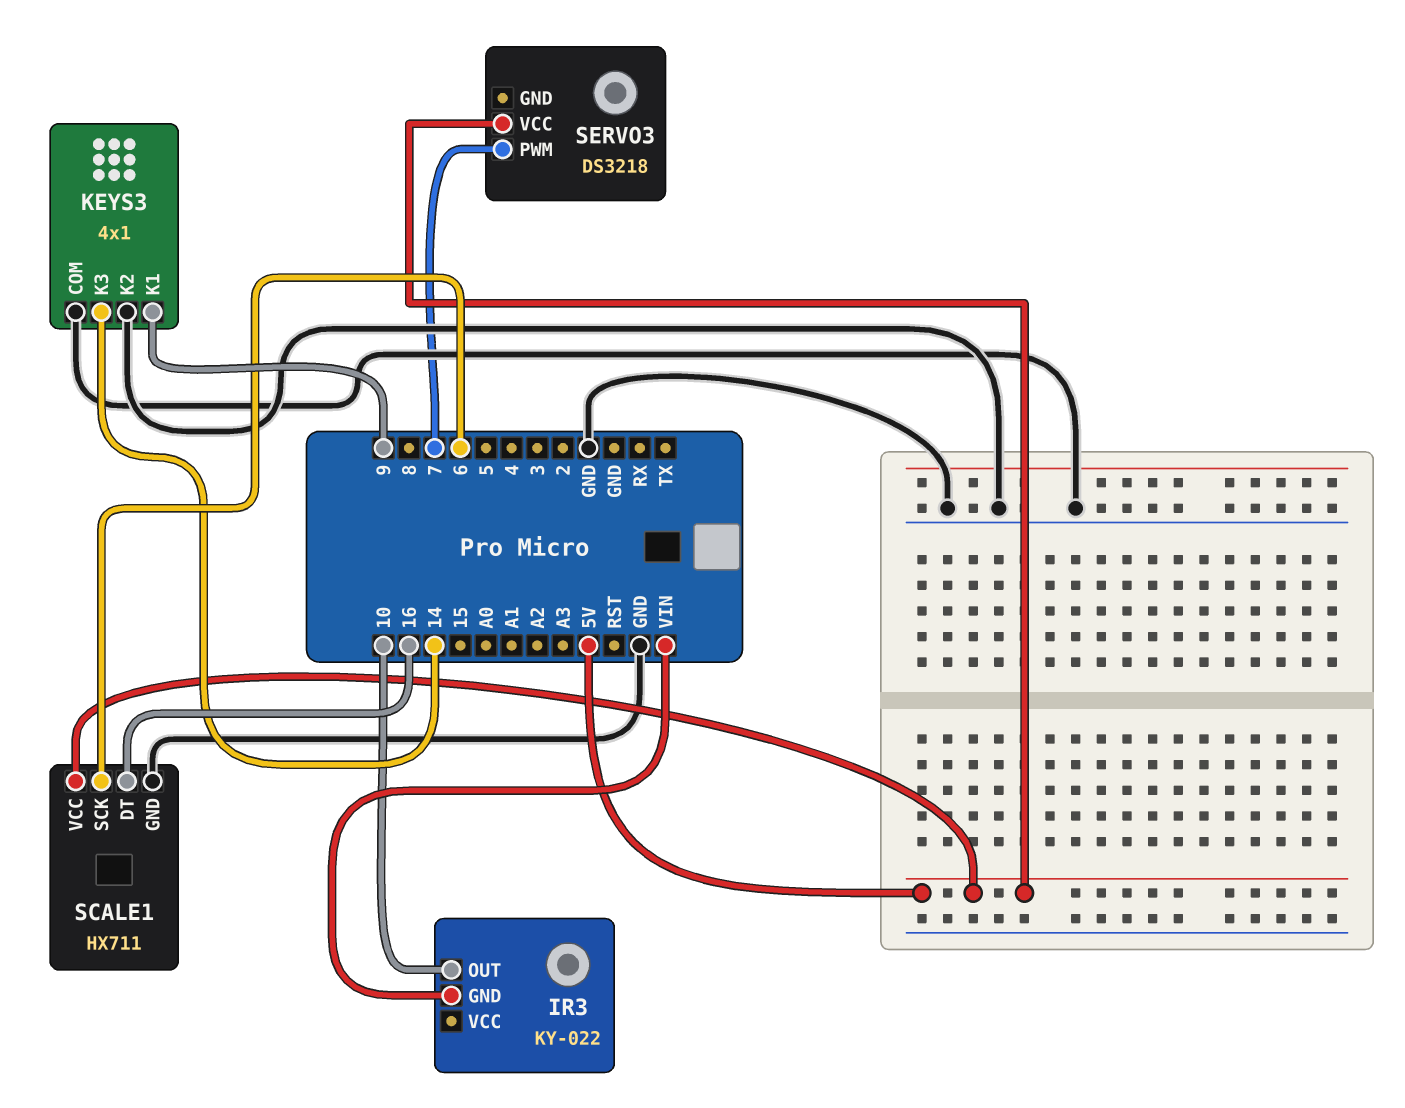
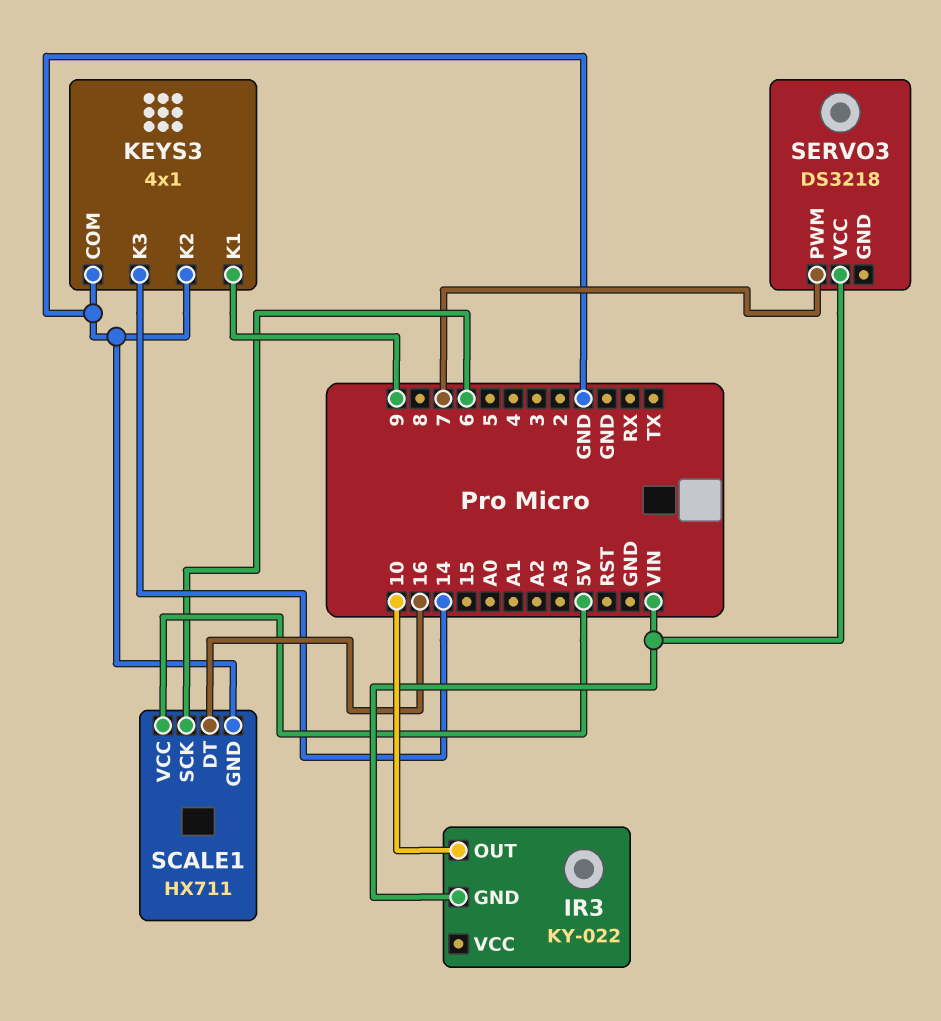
SERVO3 pin VCC: 5V -> VIN

